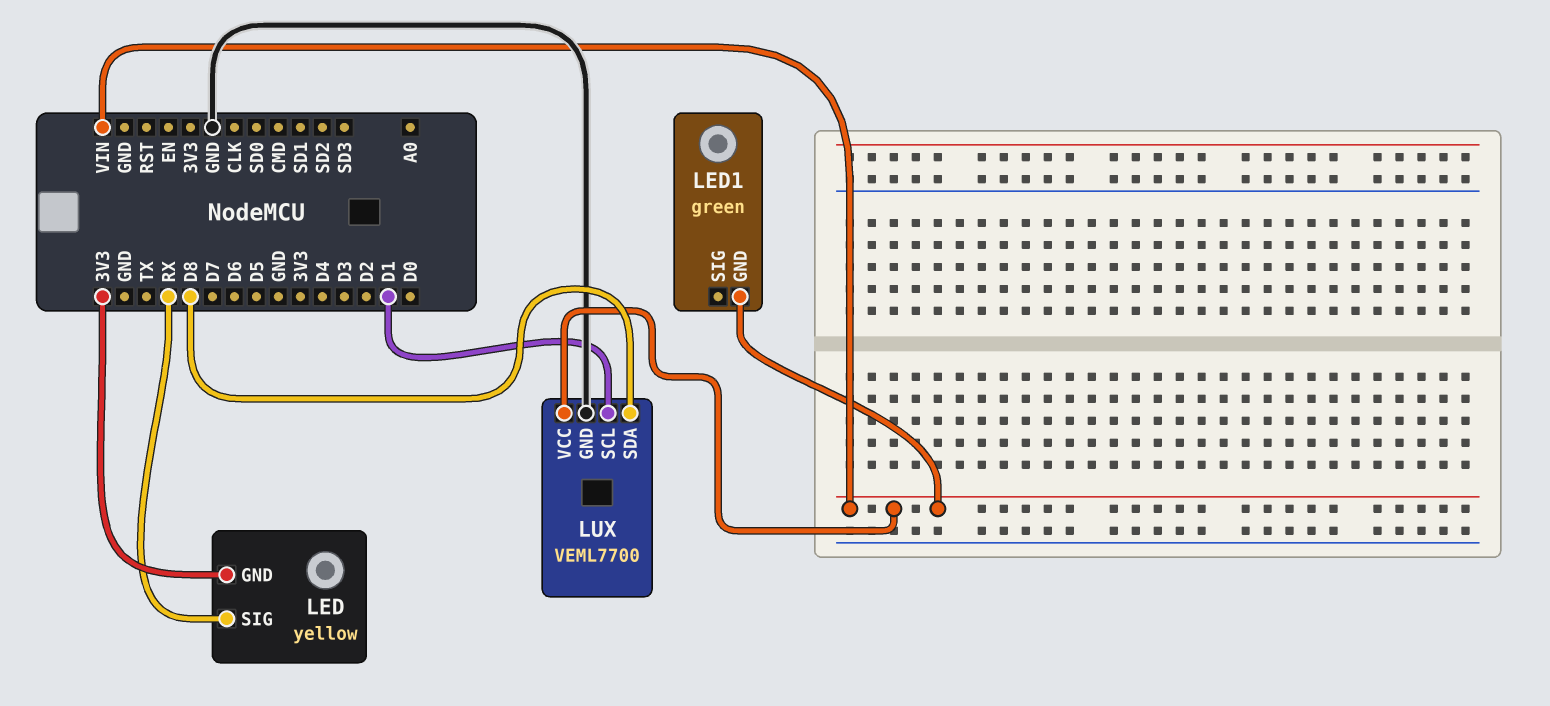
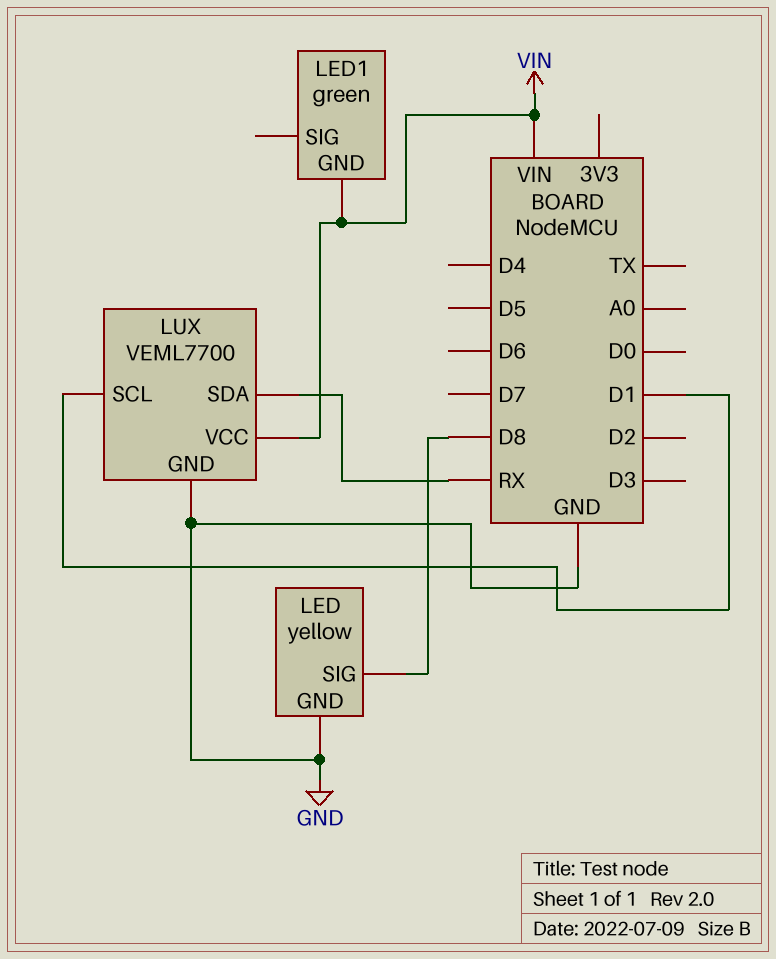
LED pin GND: 3V3 -> GND
LED pin SIG: RX -> D8
LUX pin SDA: D8 -> RX

